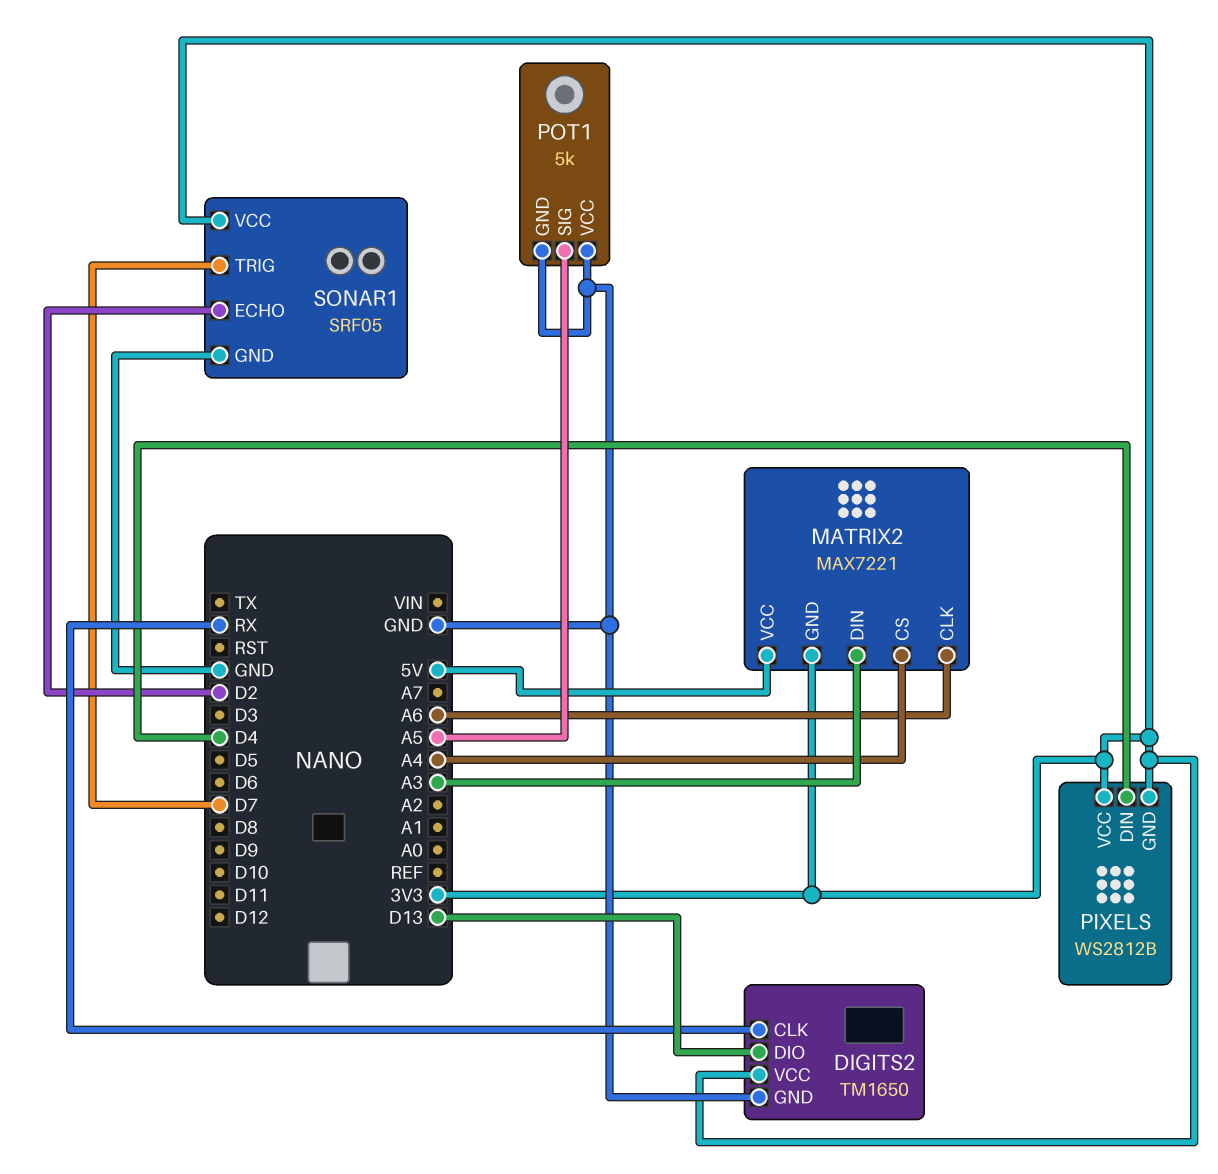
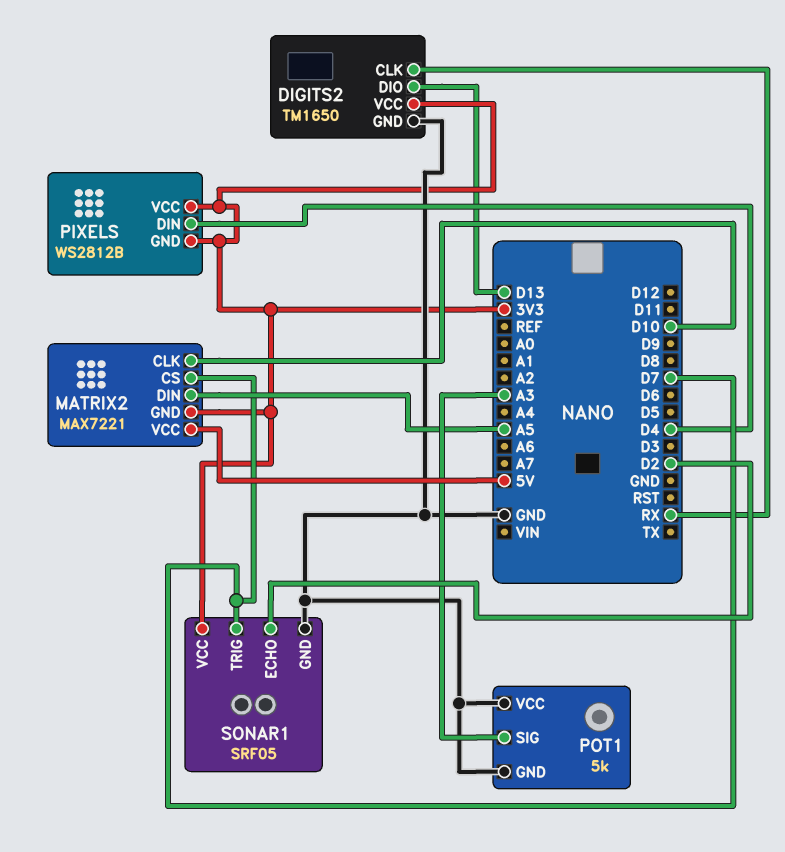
MATRIX2 pin CLK: A6 -> D10
MATRIX2 pin CS: A4 -> D7
MATRIX2 pin DIN: A3 -> A5
POT1 pin SIG: A5 -> A3

